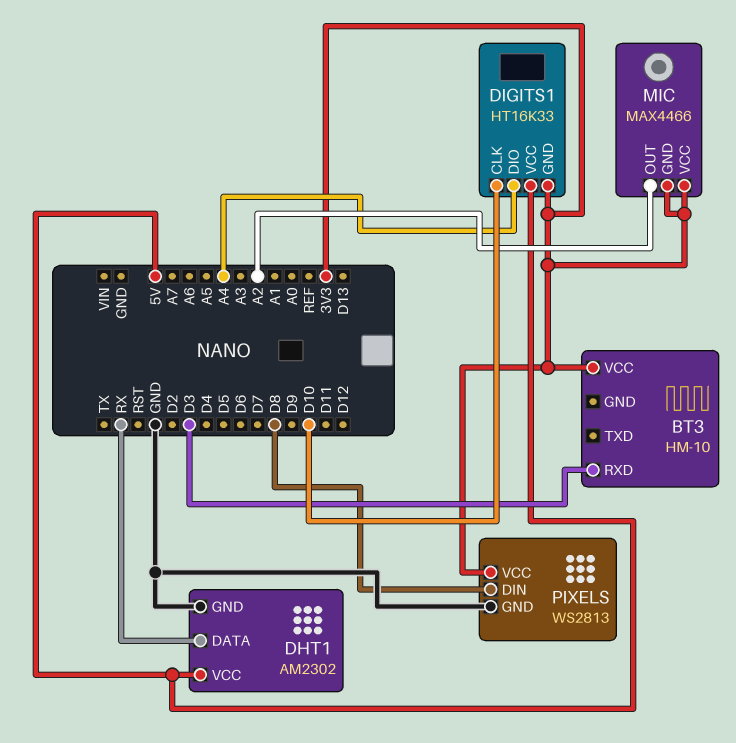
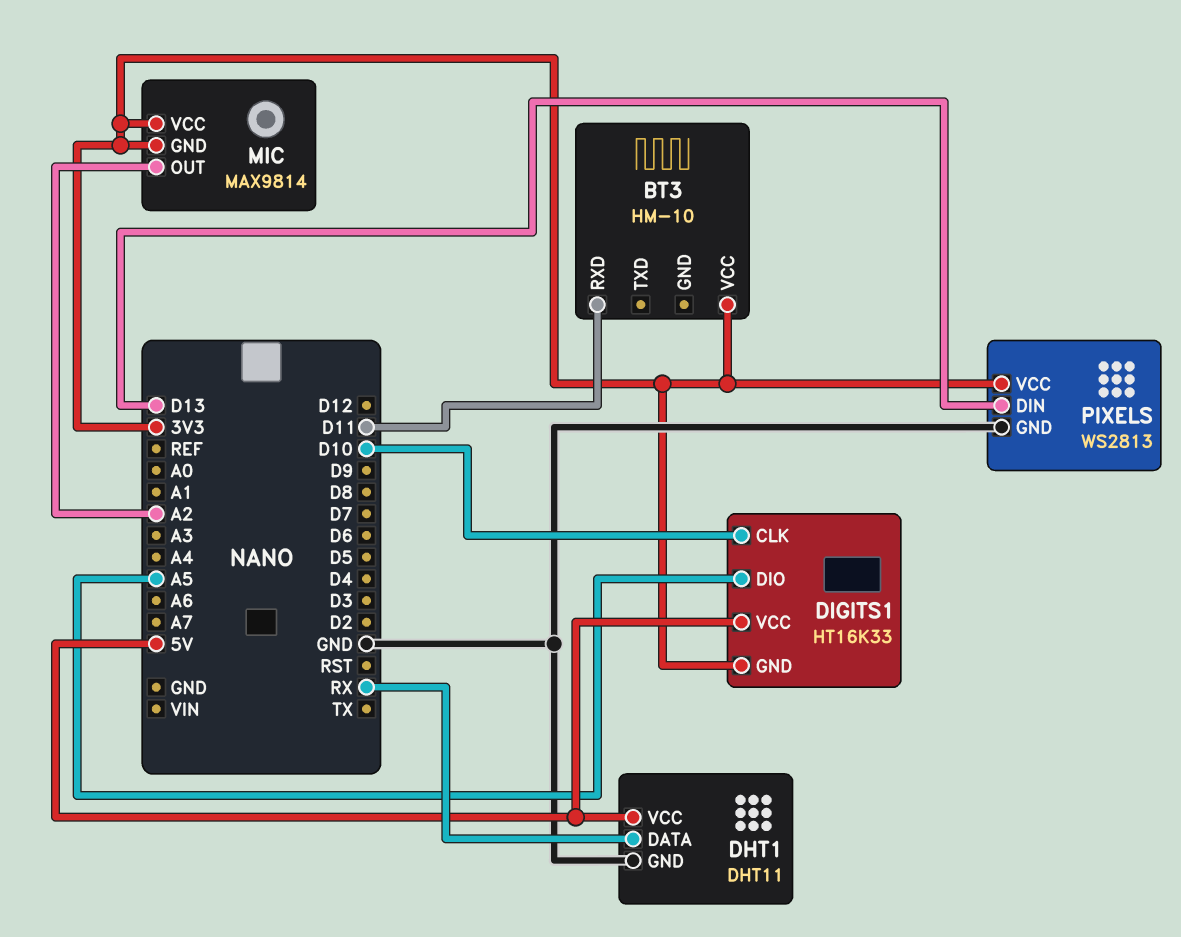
BT3 pin RXD: D3 -> D11
DHT1: AM2302 -> DHT11
DIGITS1 pin DIO: A4 -> A5
MIC: MAX4466 -> MAX9814
PIXELS pin DIN: D8 -> D13

